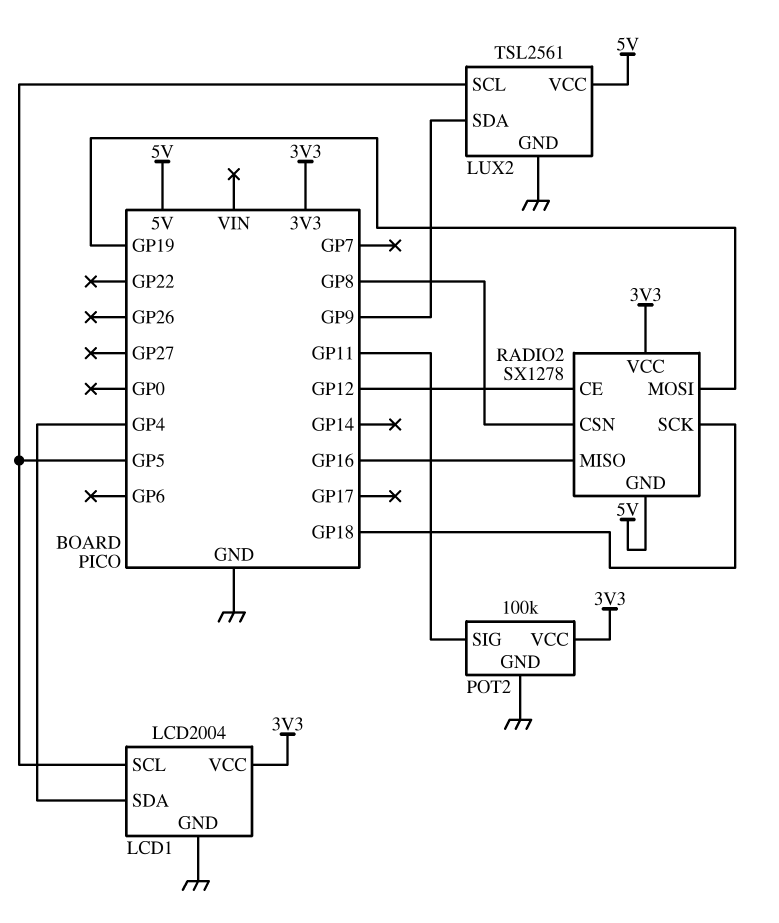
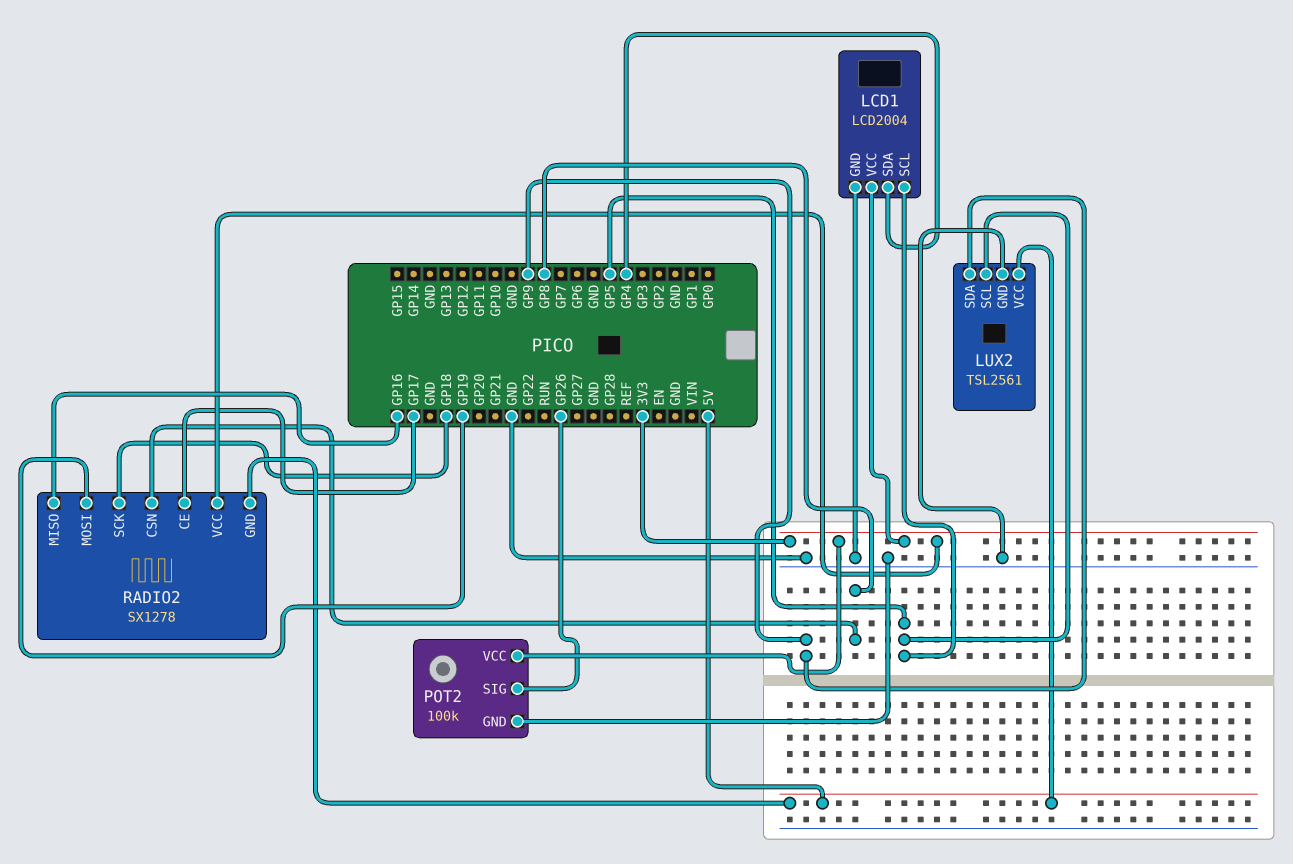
POT2 pin SIG: GP11 -> GP26
RADIO2 pin CE: GP12 -> GP17

